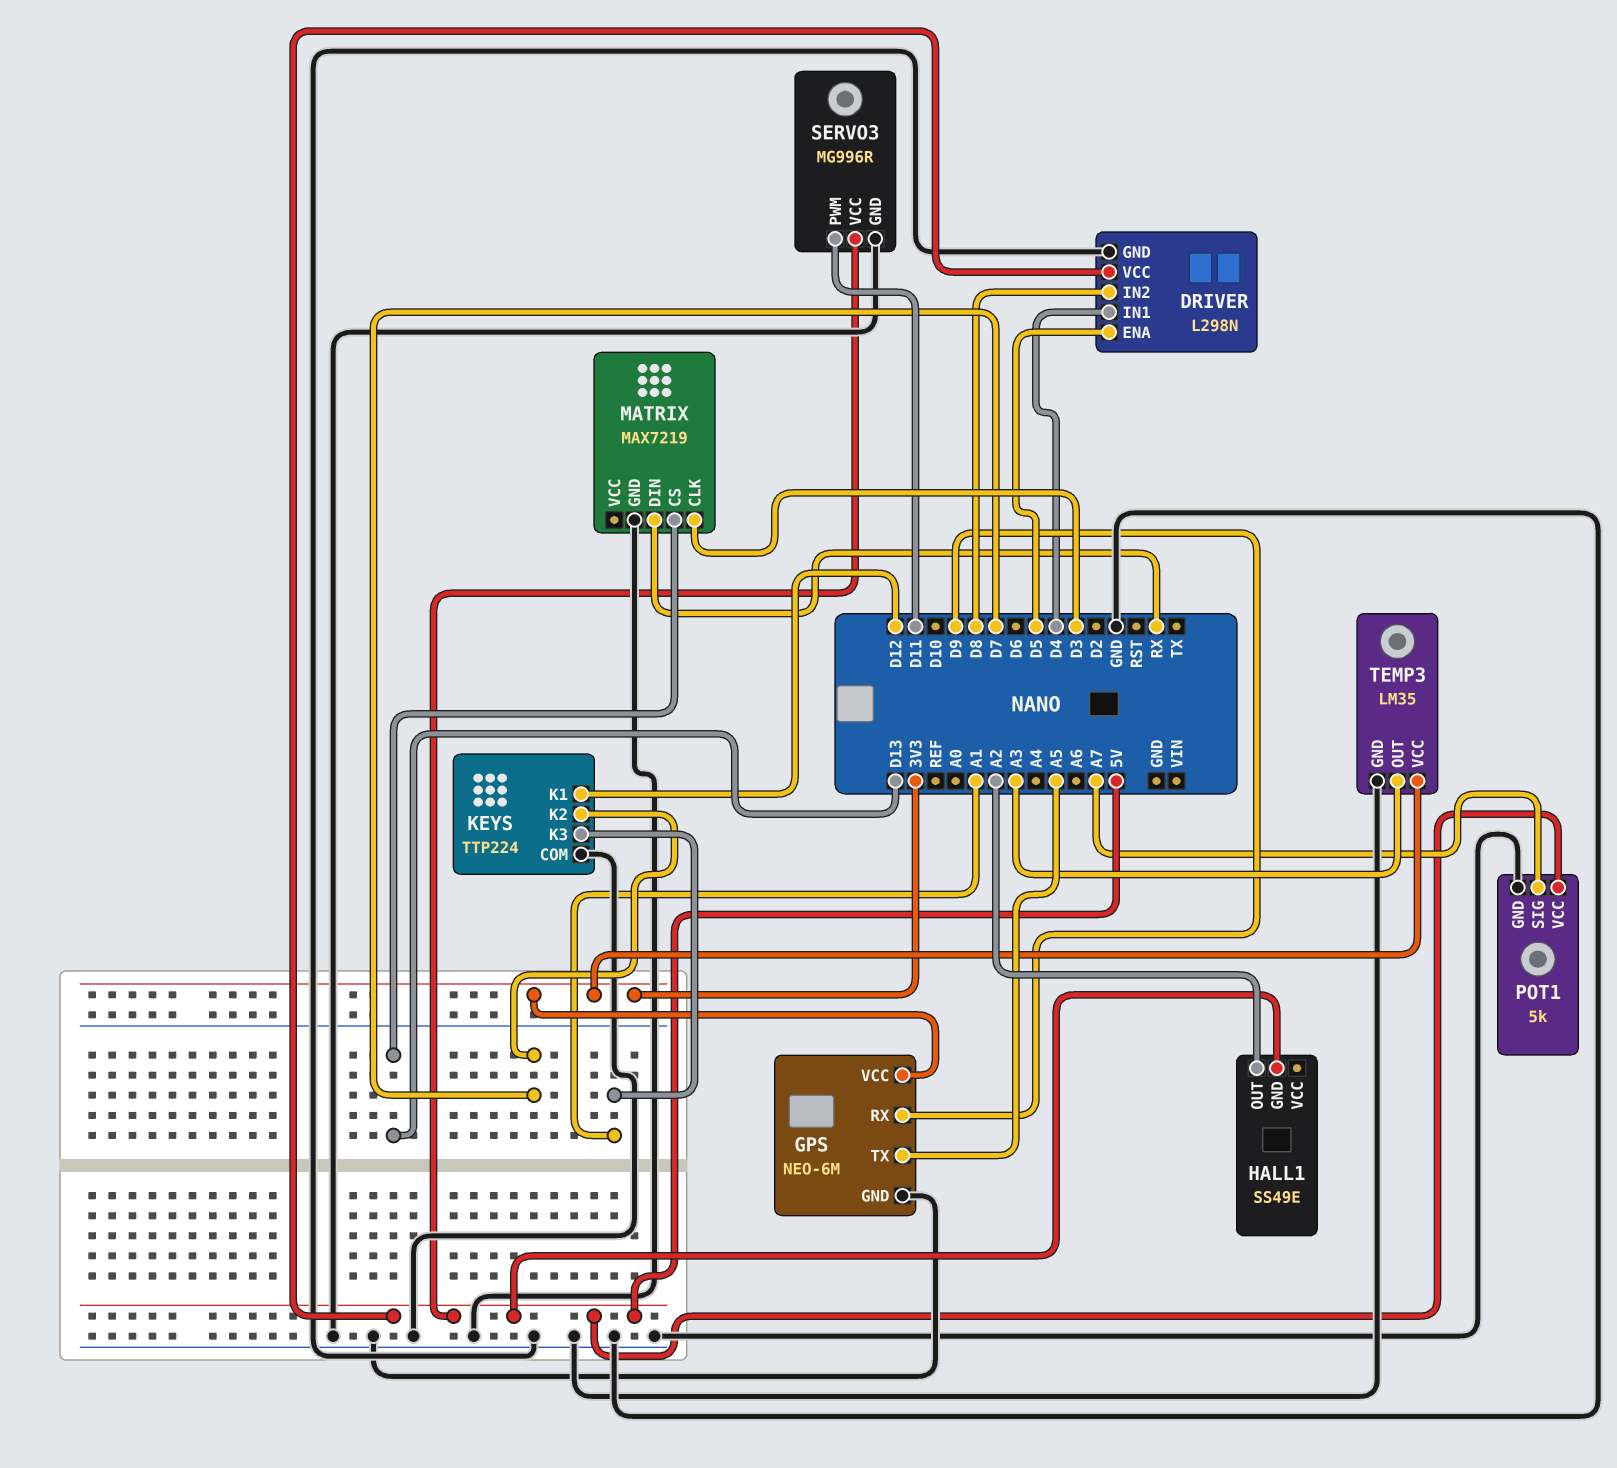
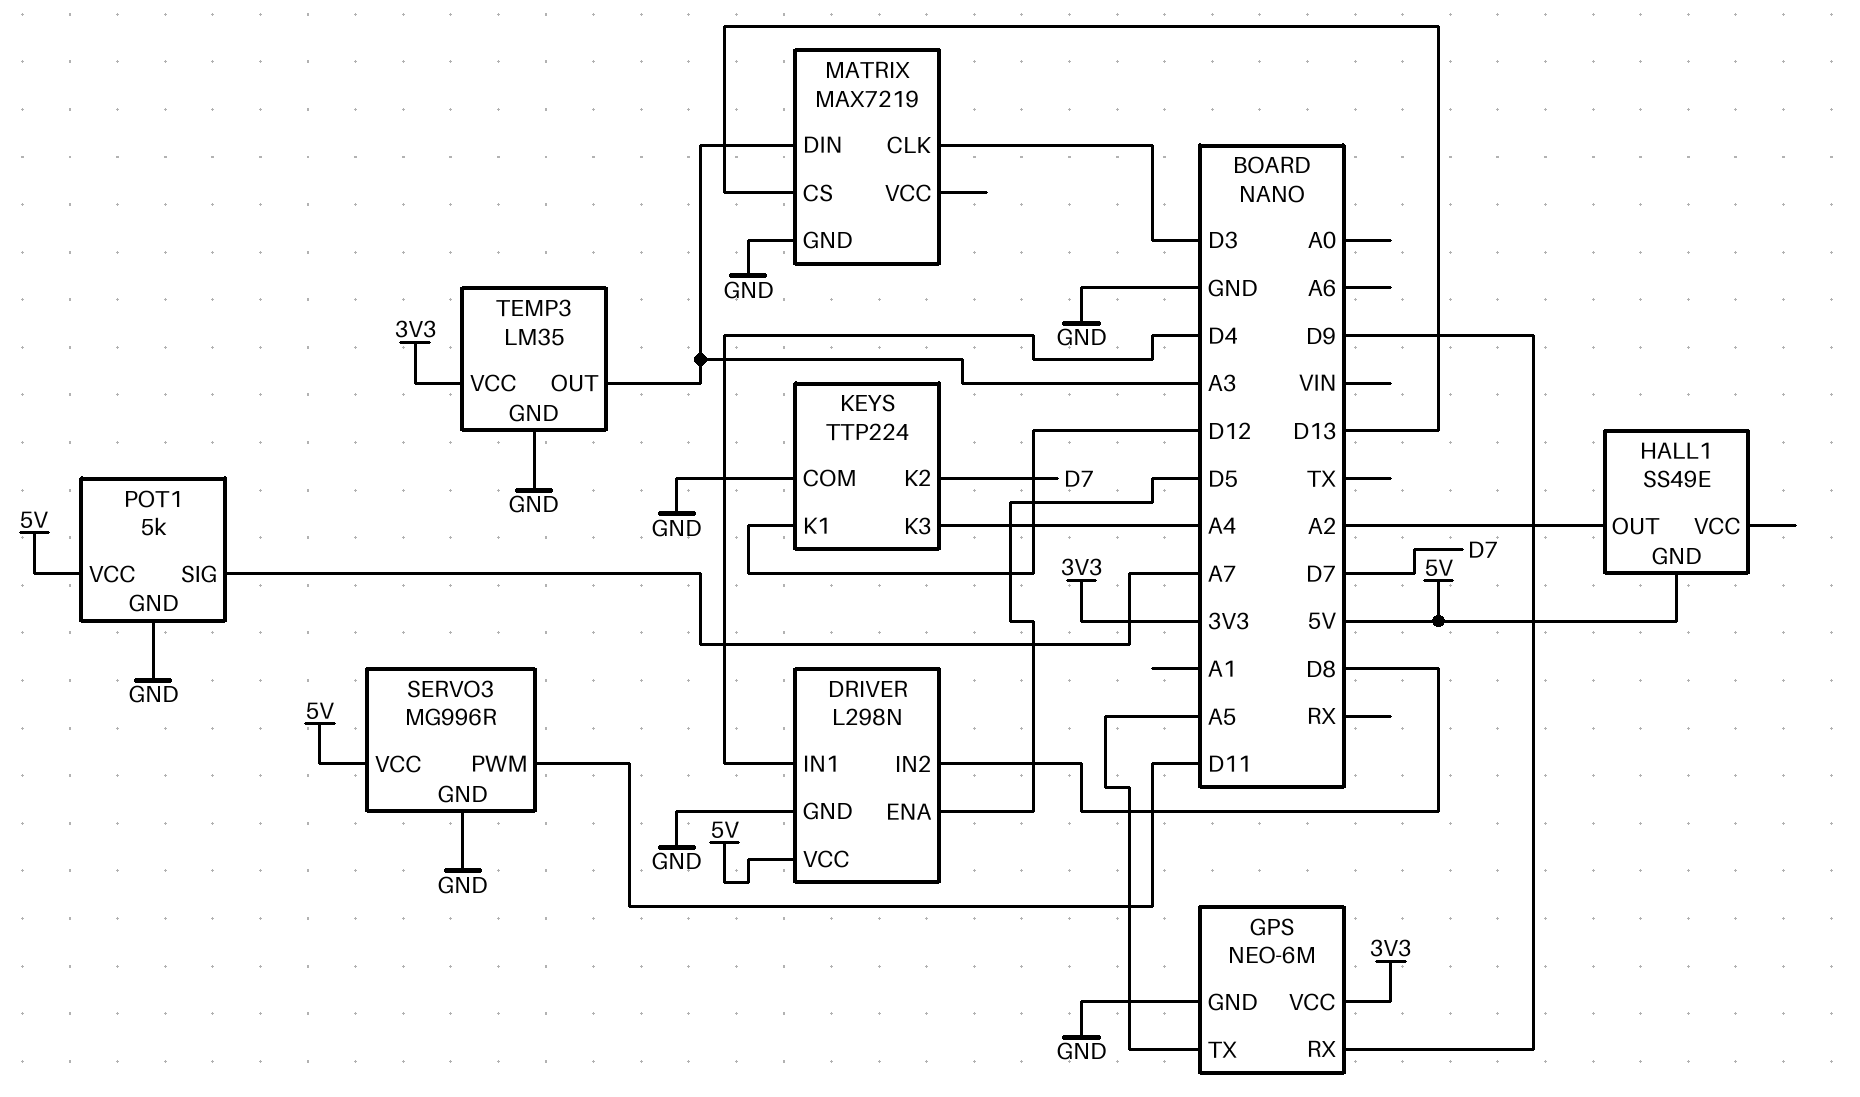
KEYS pin K3: A1 -> A4
MATRIX pin DIN: RX -> A3

